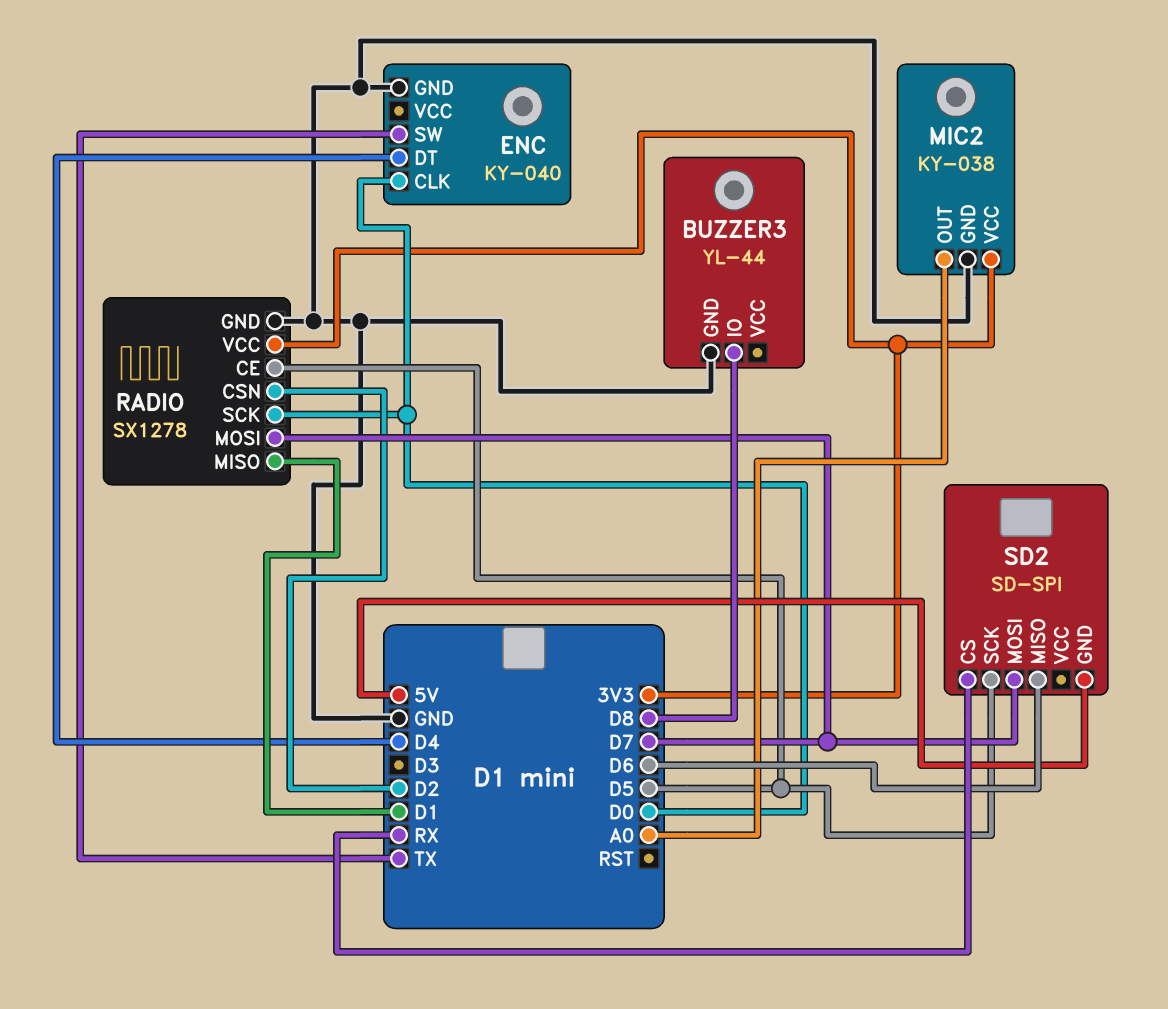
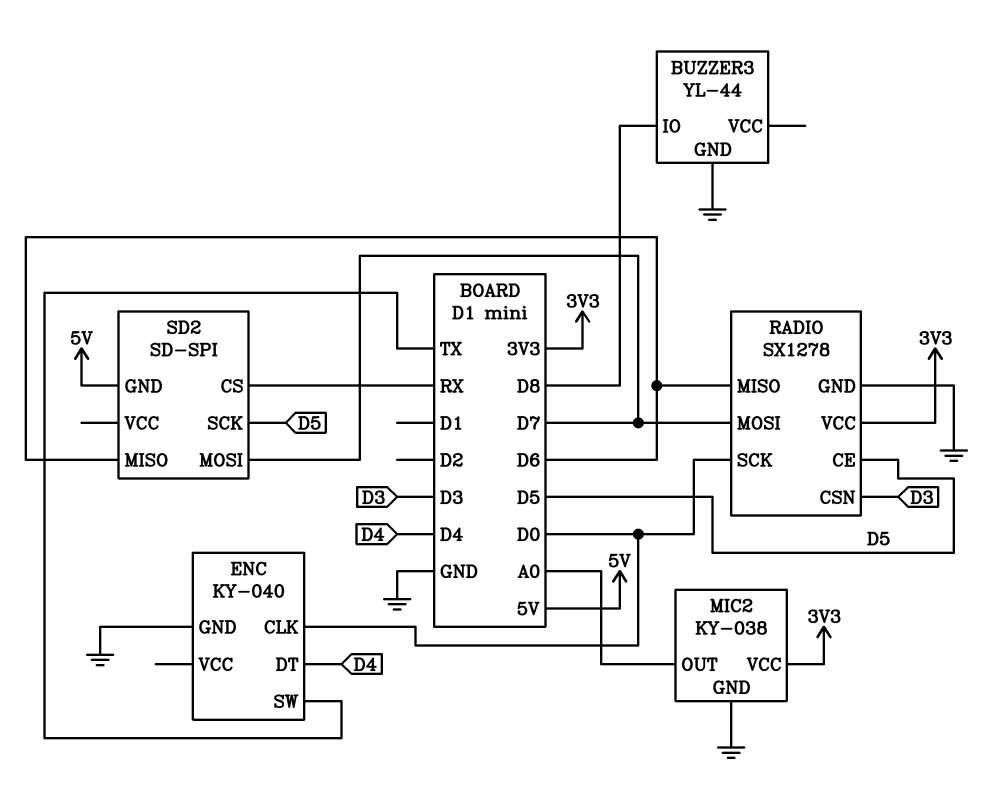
RADIO pin CSN: D2 -> D3
RADIO pin MISO: D1 -> D6

